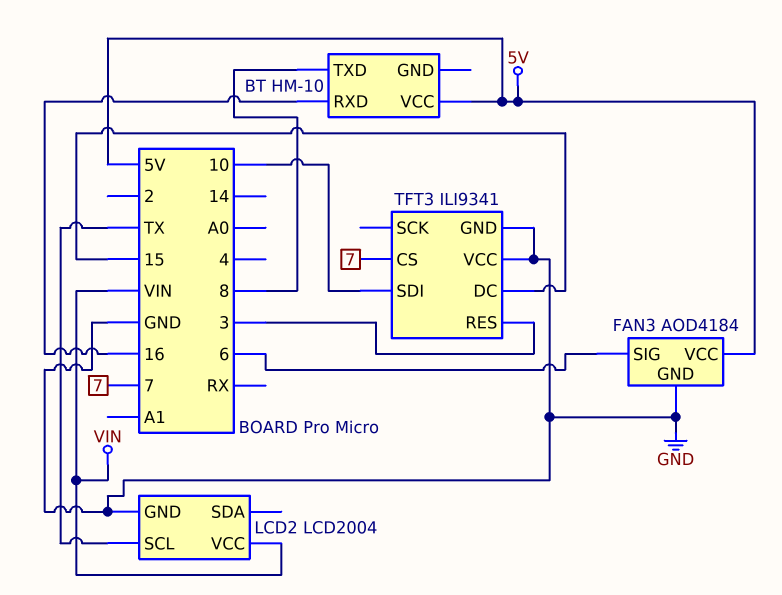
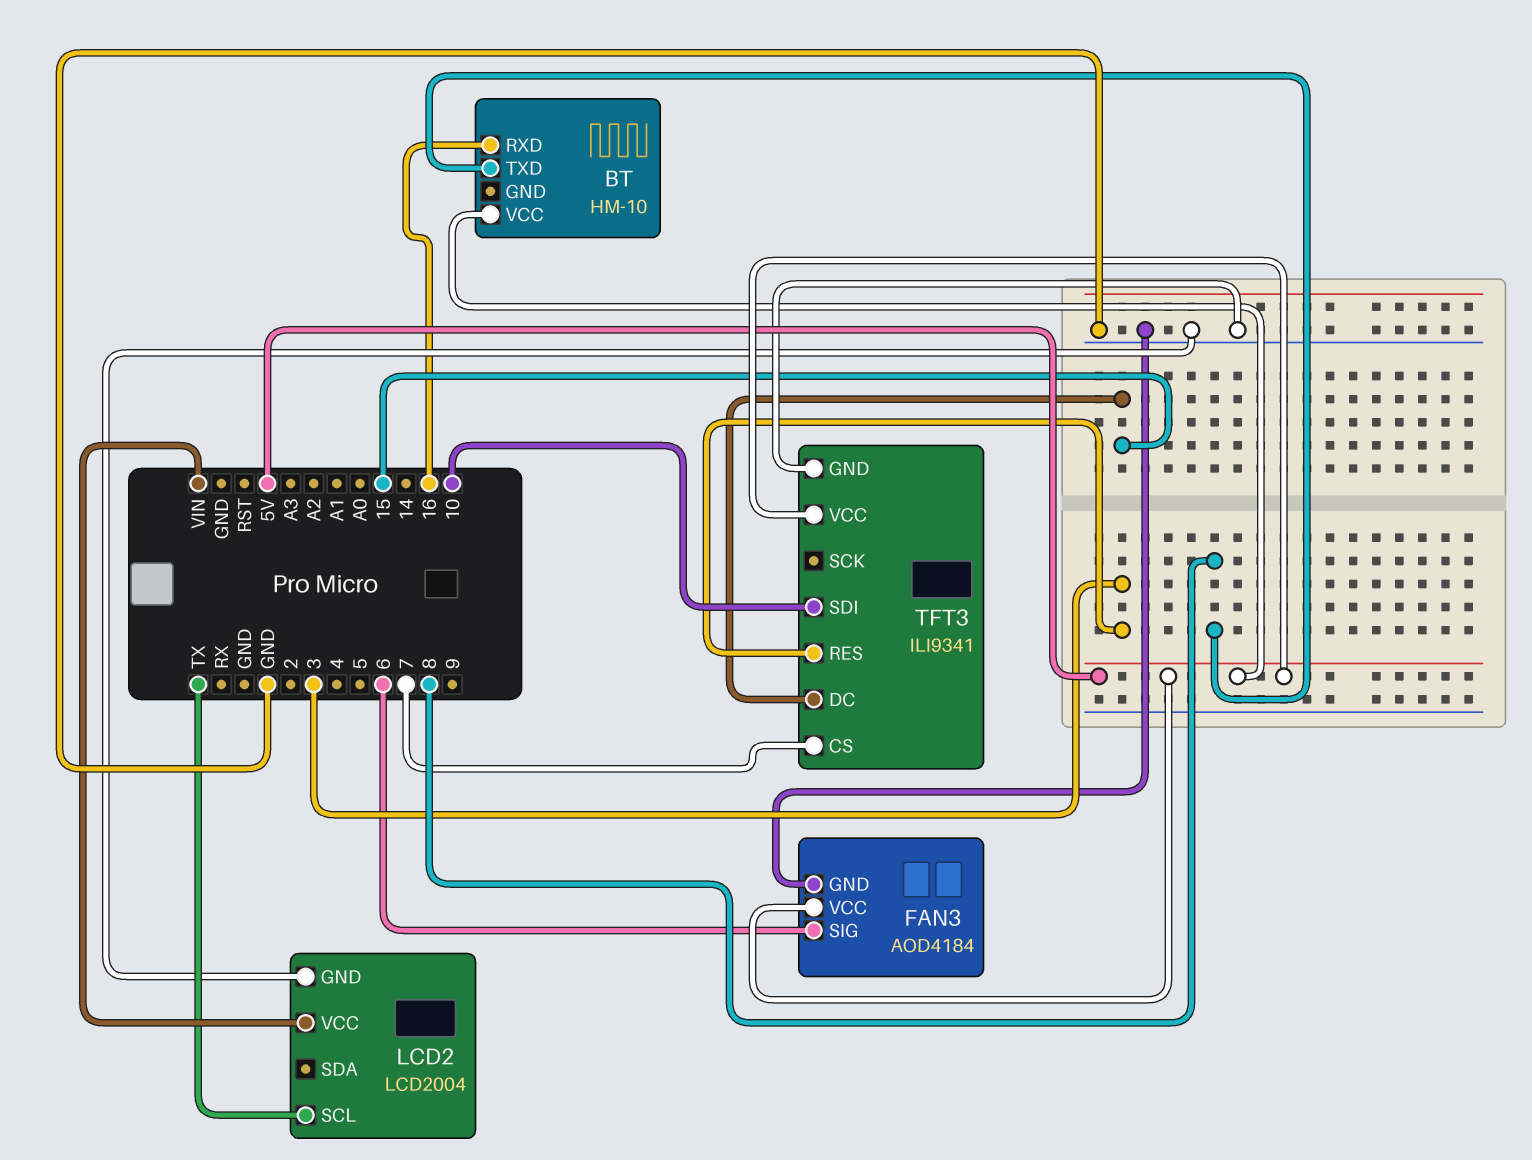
TFT3 pin VCC: GND -> 5V

